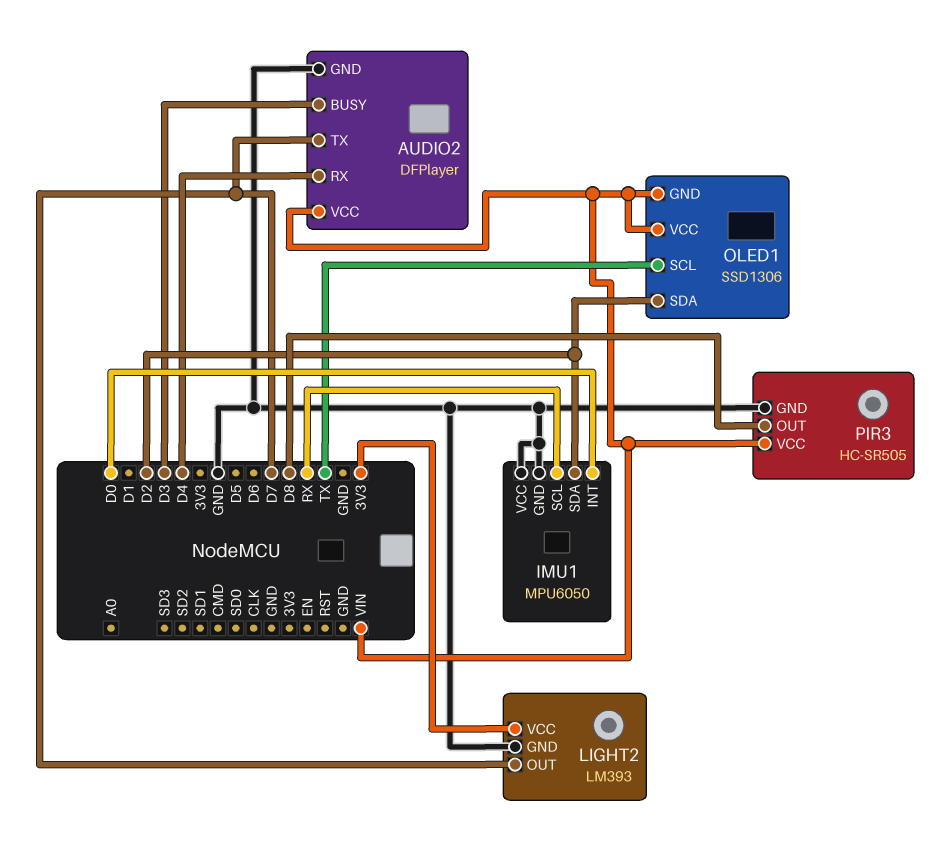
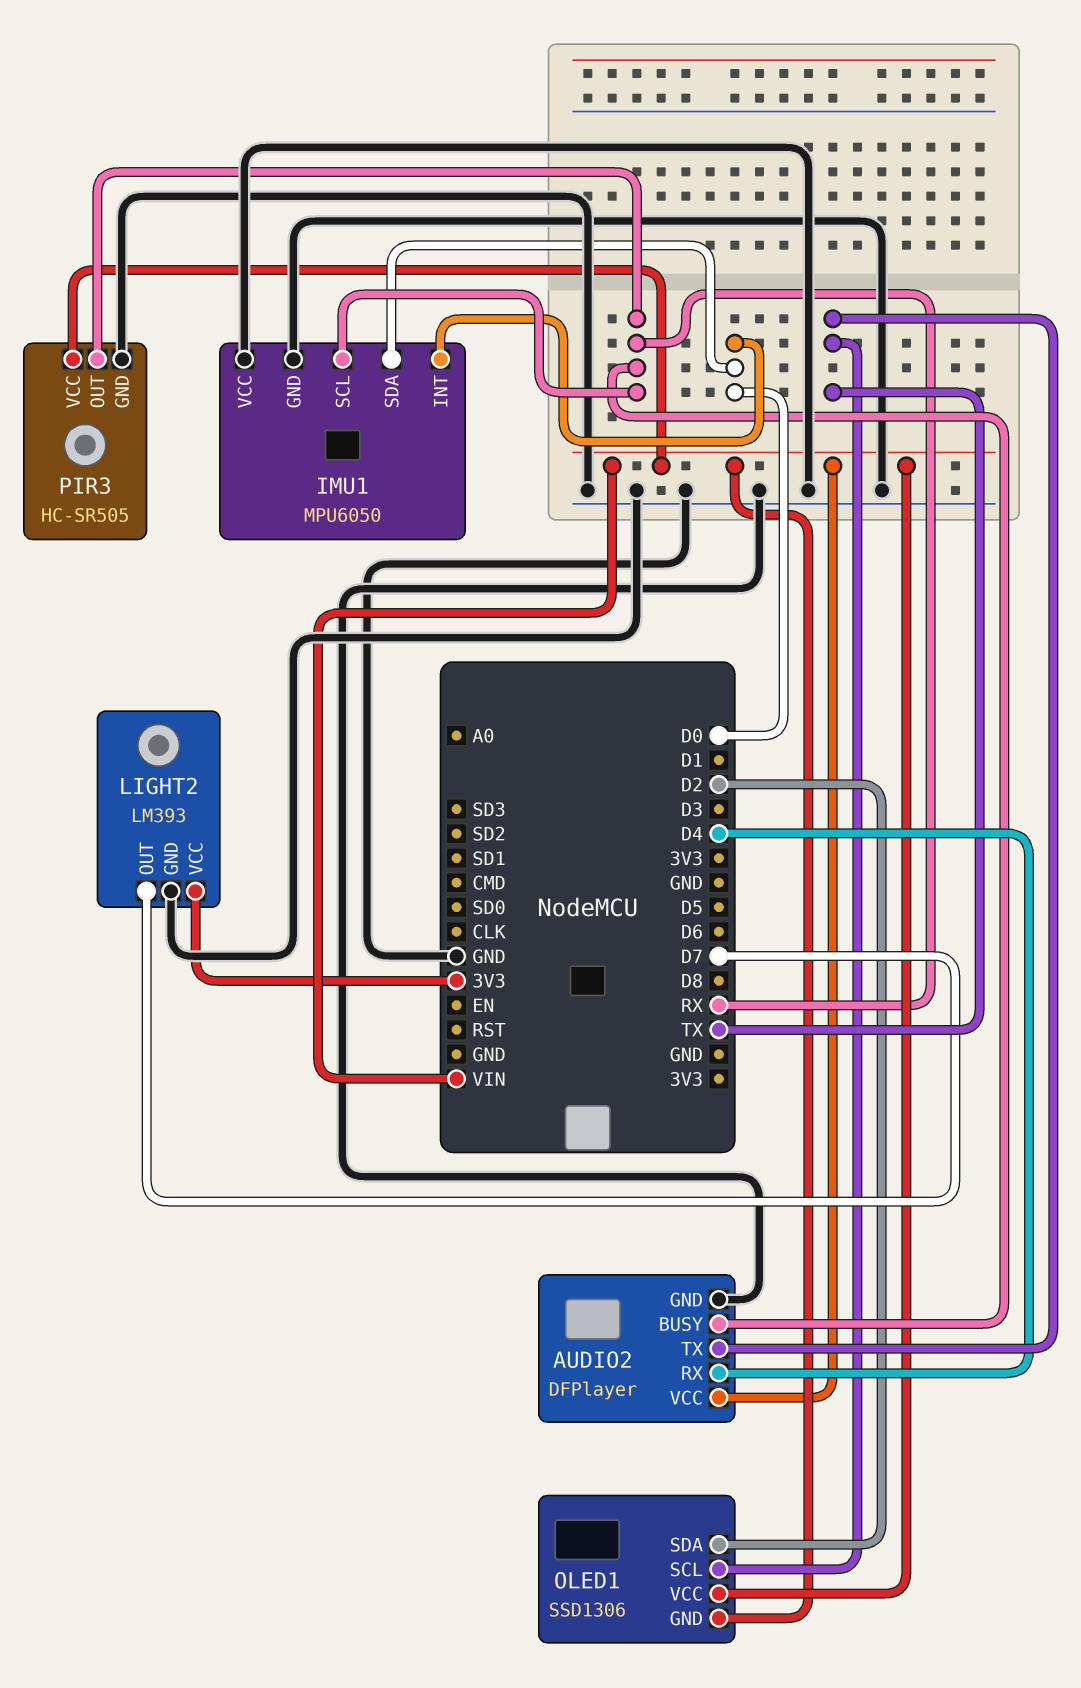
AUDIO2 pin BUSY: D3 -> RX
AUDIO2 pin TX: D7 -> TX
IMU1 pin SDA: D2 -> D0
PIR3 pin OUT: D8 -> RX

